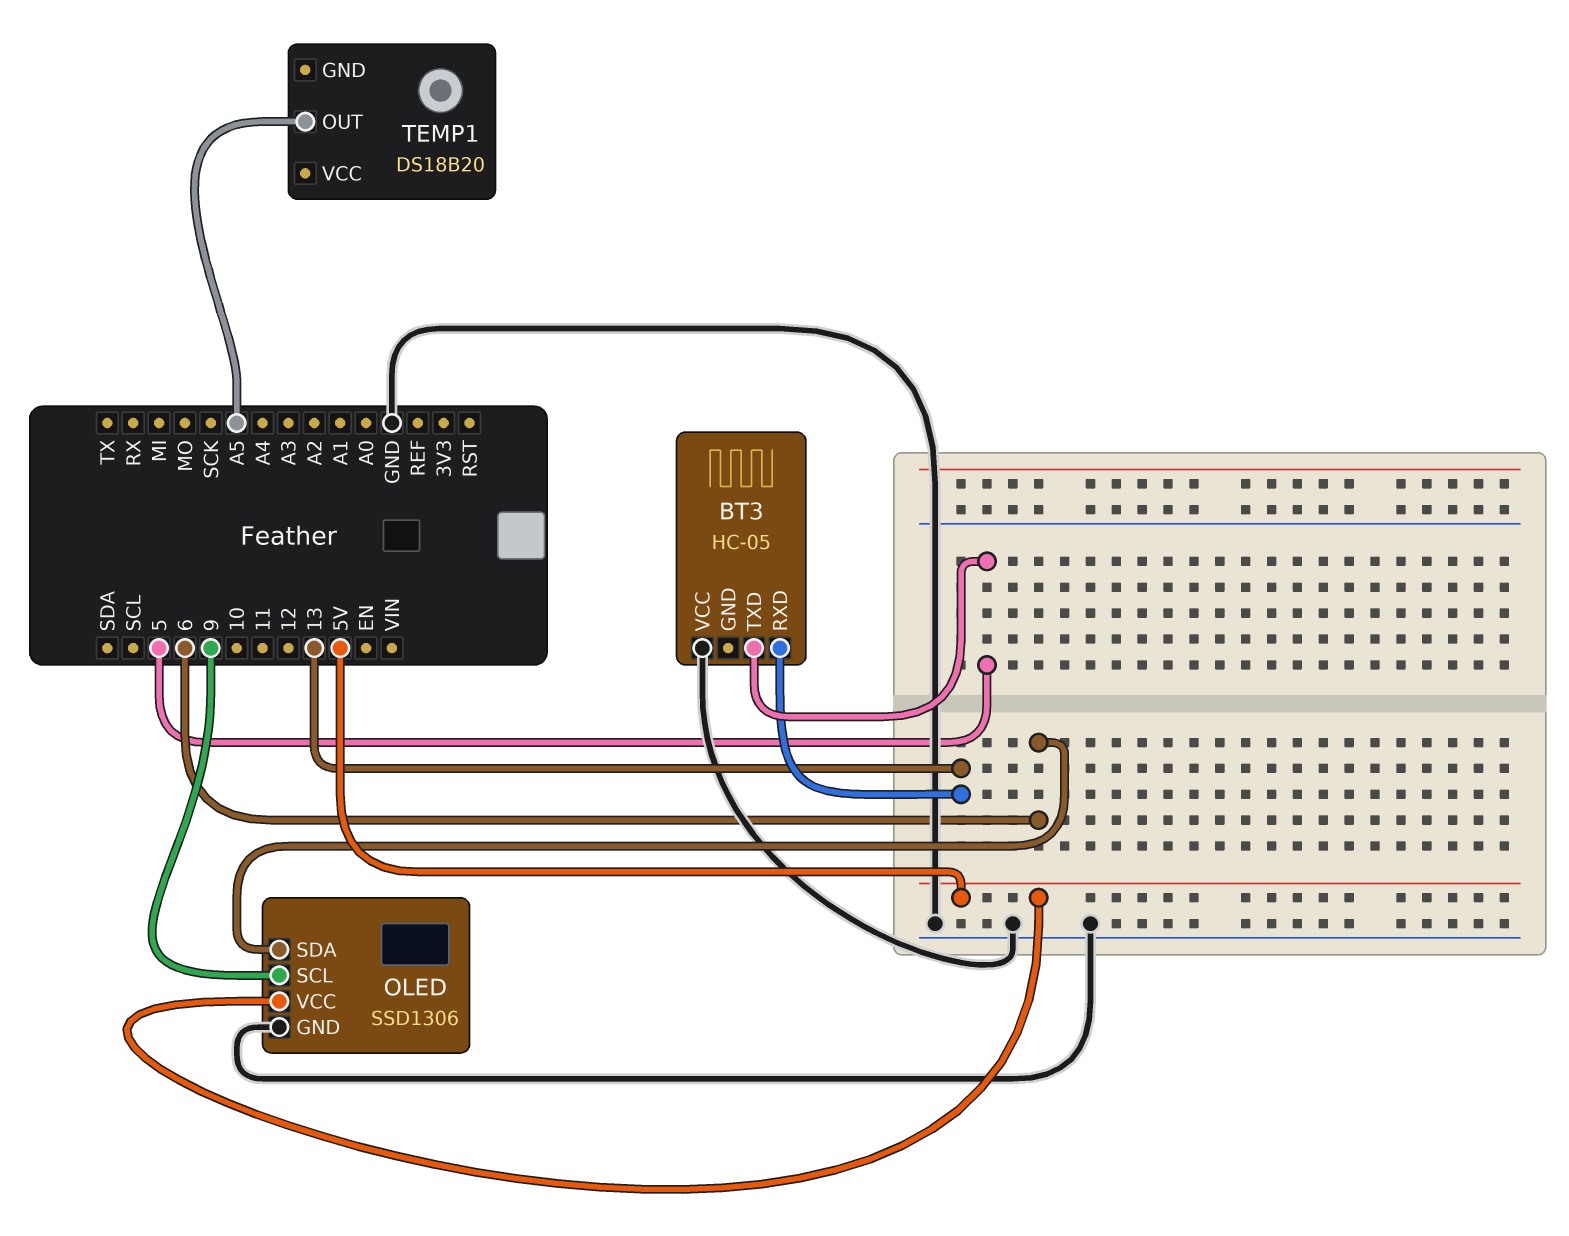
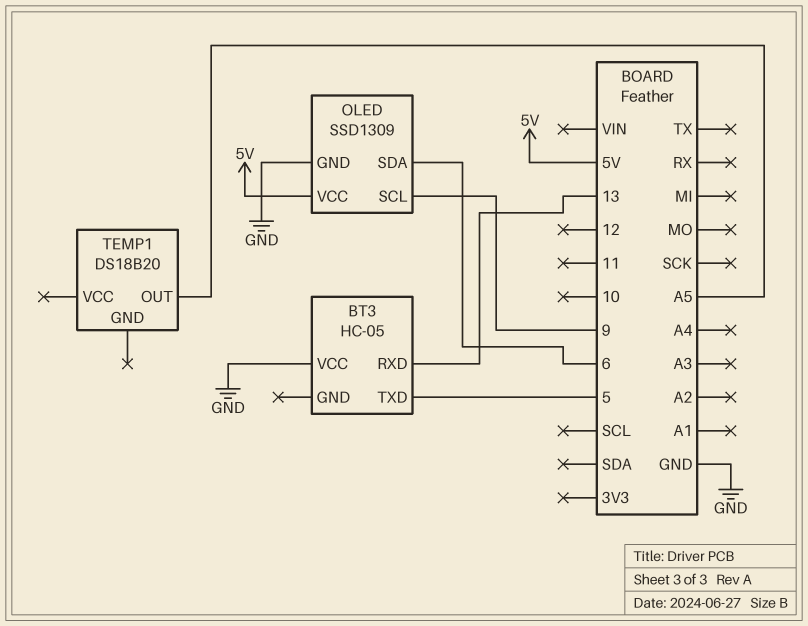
OLED: SSD1306 -> SSD1309

